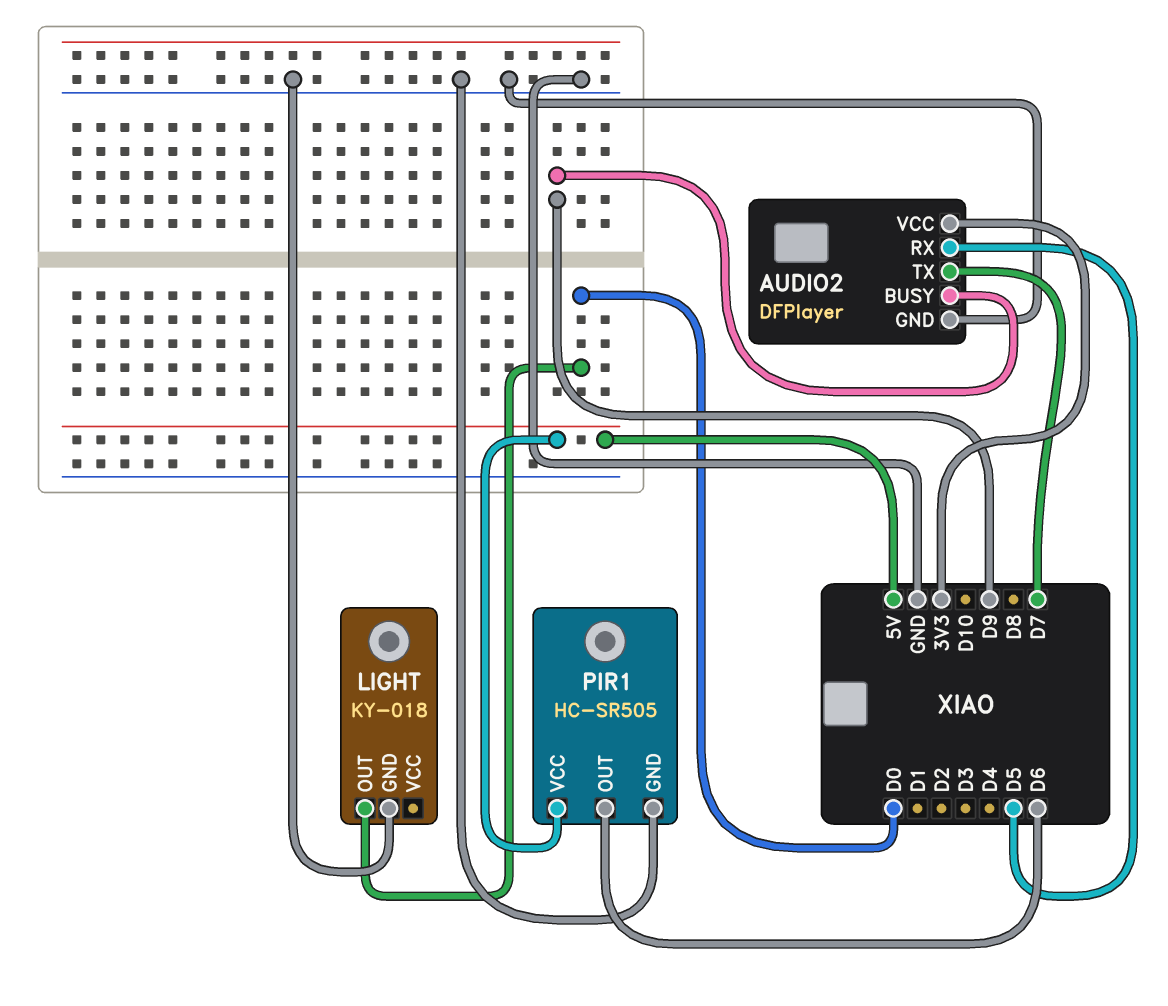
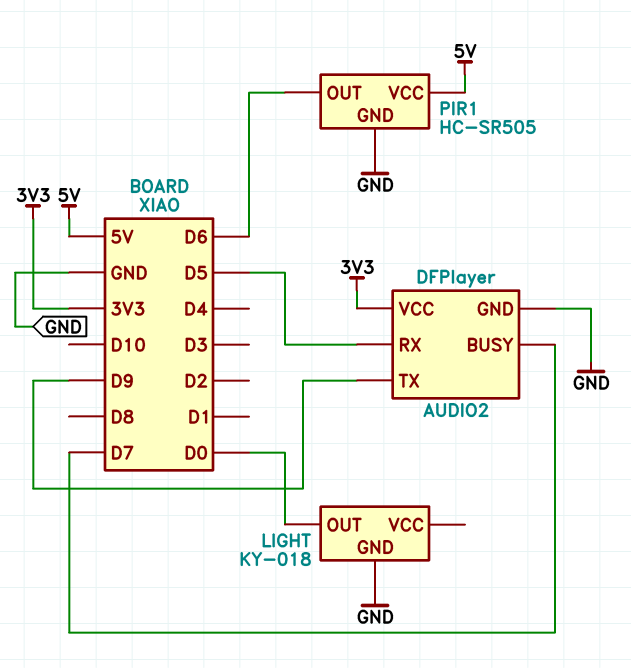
AUDIO2 pin BUSY: D9 -> D7
AUDIO2 pin TX: D7 -> D9

